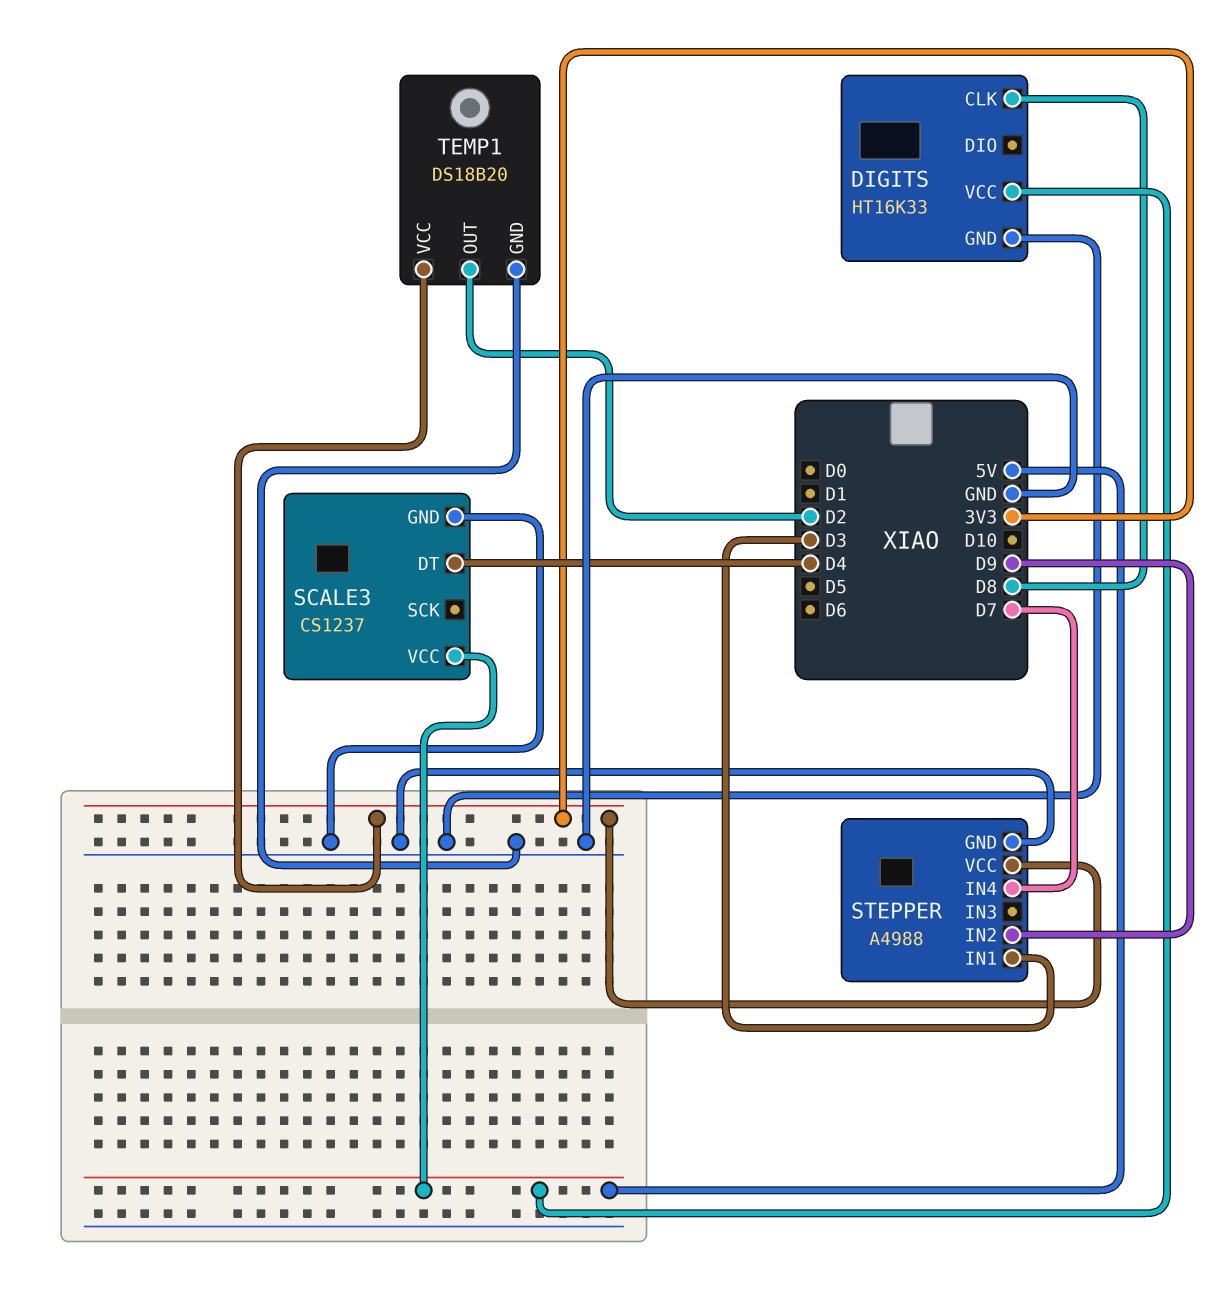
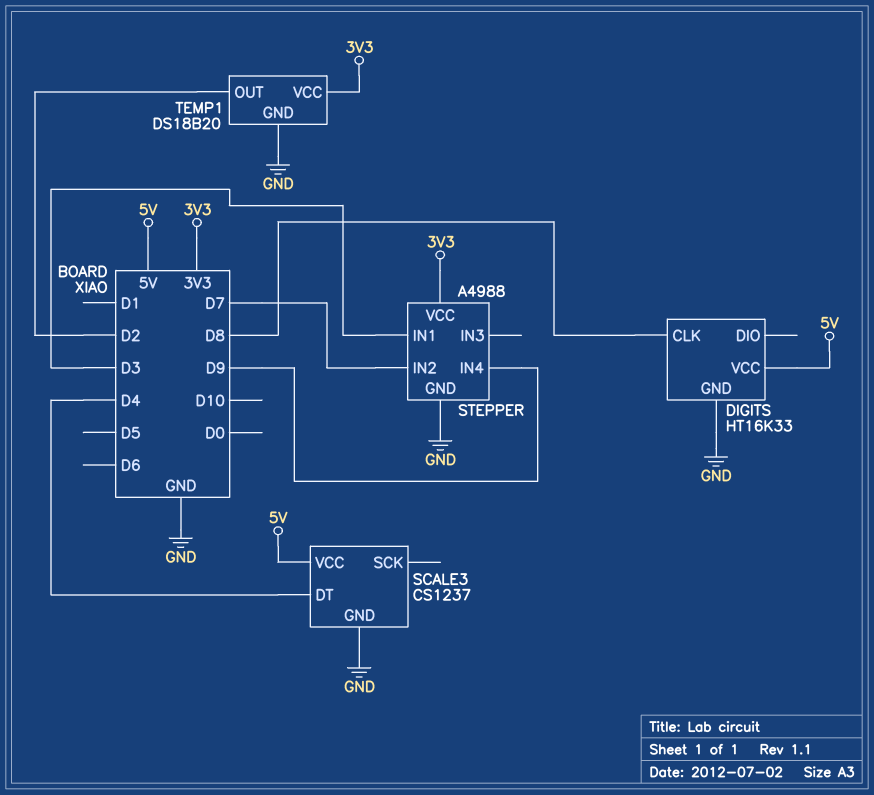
STEPPER pin IN2: D9 -> D7
STEPPER pin IN4: D7 -> D9

